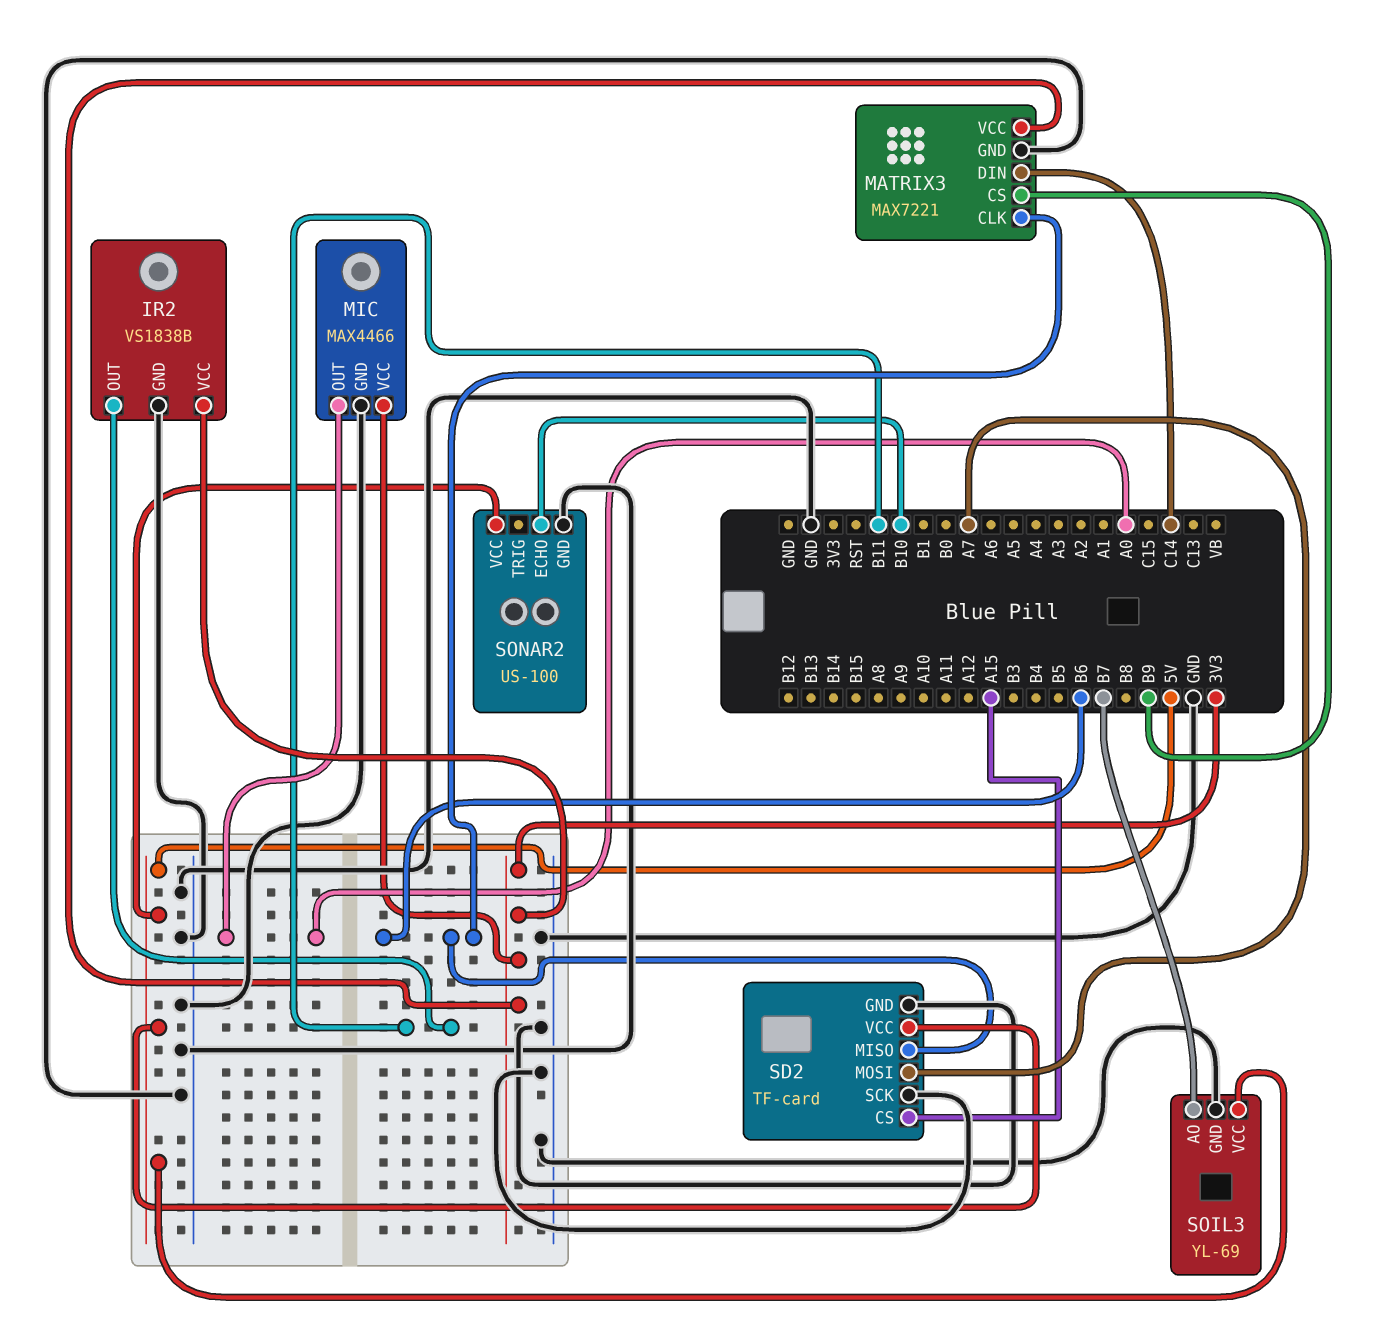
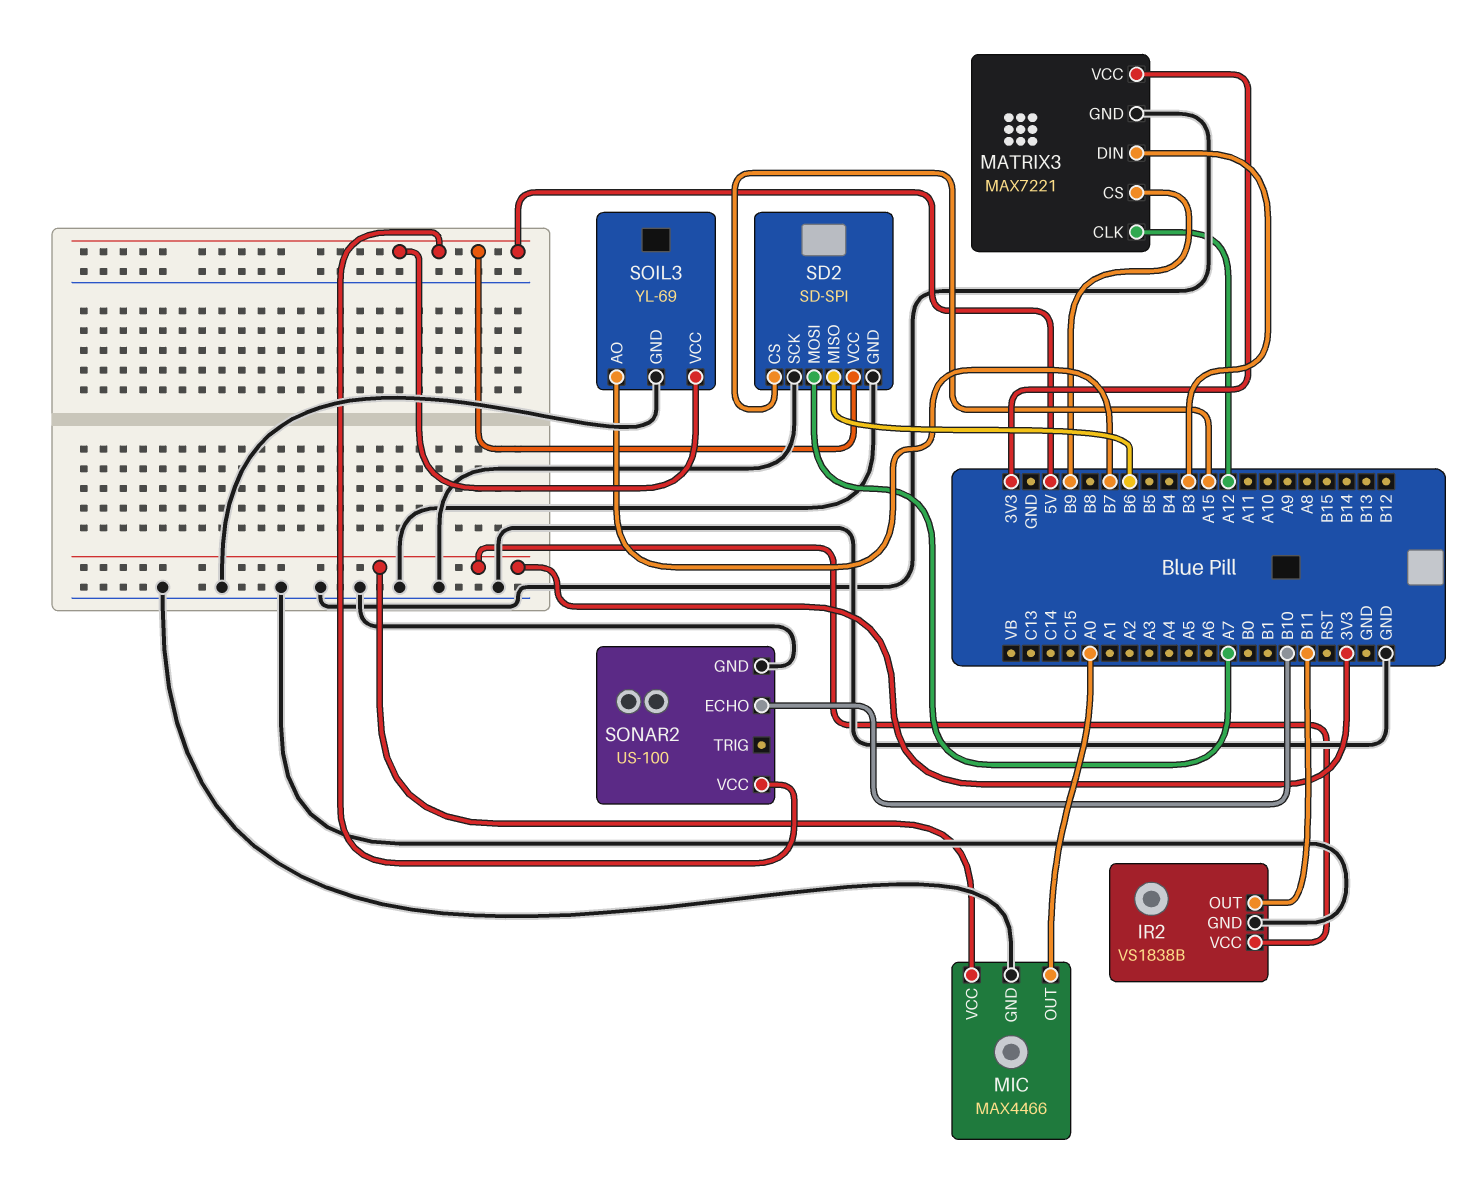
MATRIX3 pin CLK: B6 -> A12
MATRIX3 pin DIN: C14 -> B3
SD2: TF-card -> SD-SPI

